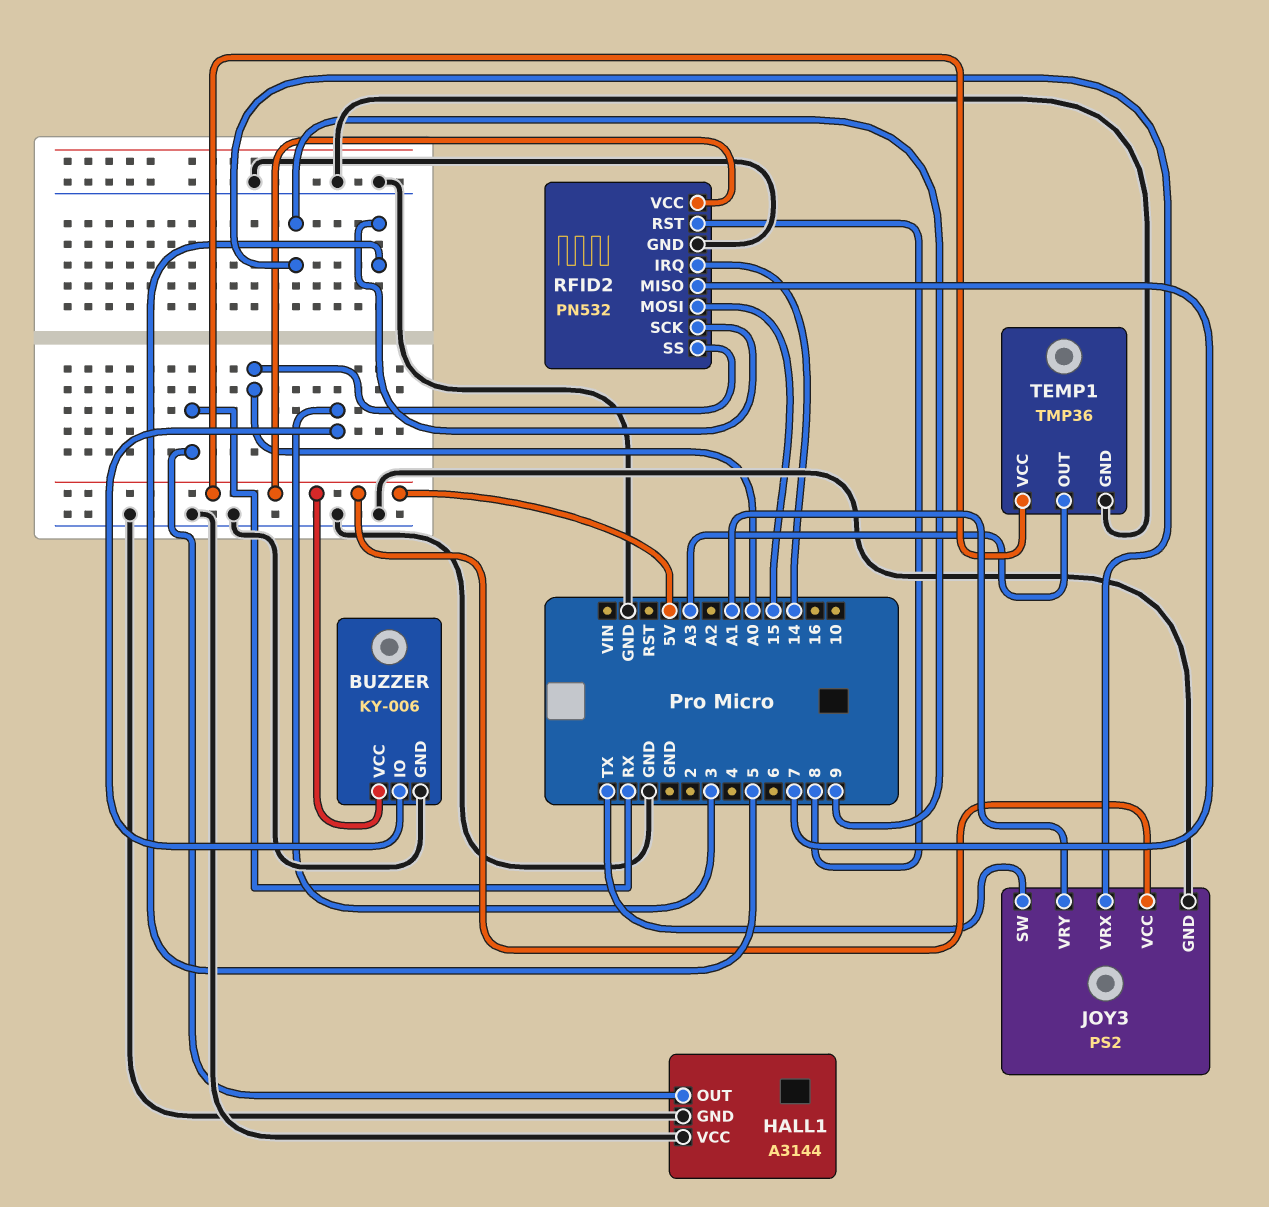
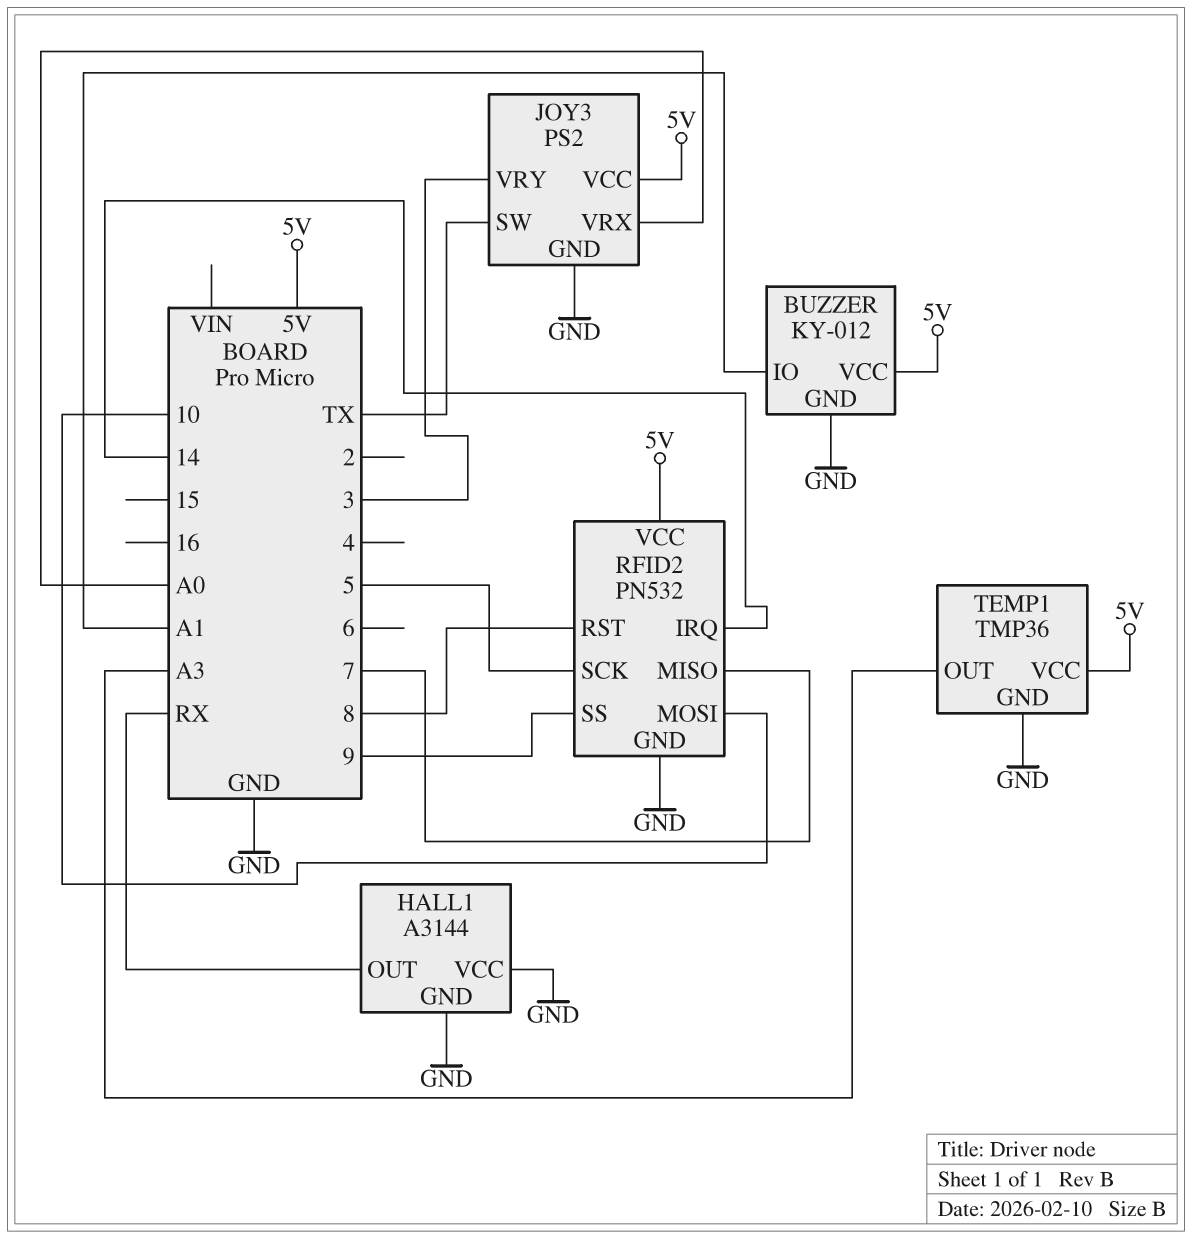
BUZZER: KY-006 -> KY-012
BUZZER pin IO: 3 -> A1
JOY3 pin VRX: 9 -> A0
JOY3 pin VRY: A1 -> 3
RFID2 pin MOSI: 15 -> 10
RFID2 pin SS: A0 -> 9

